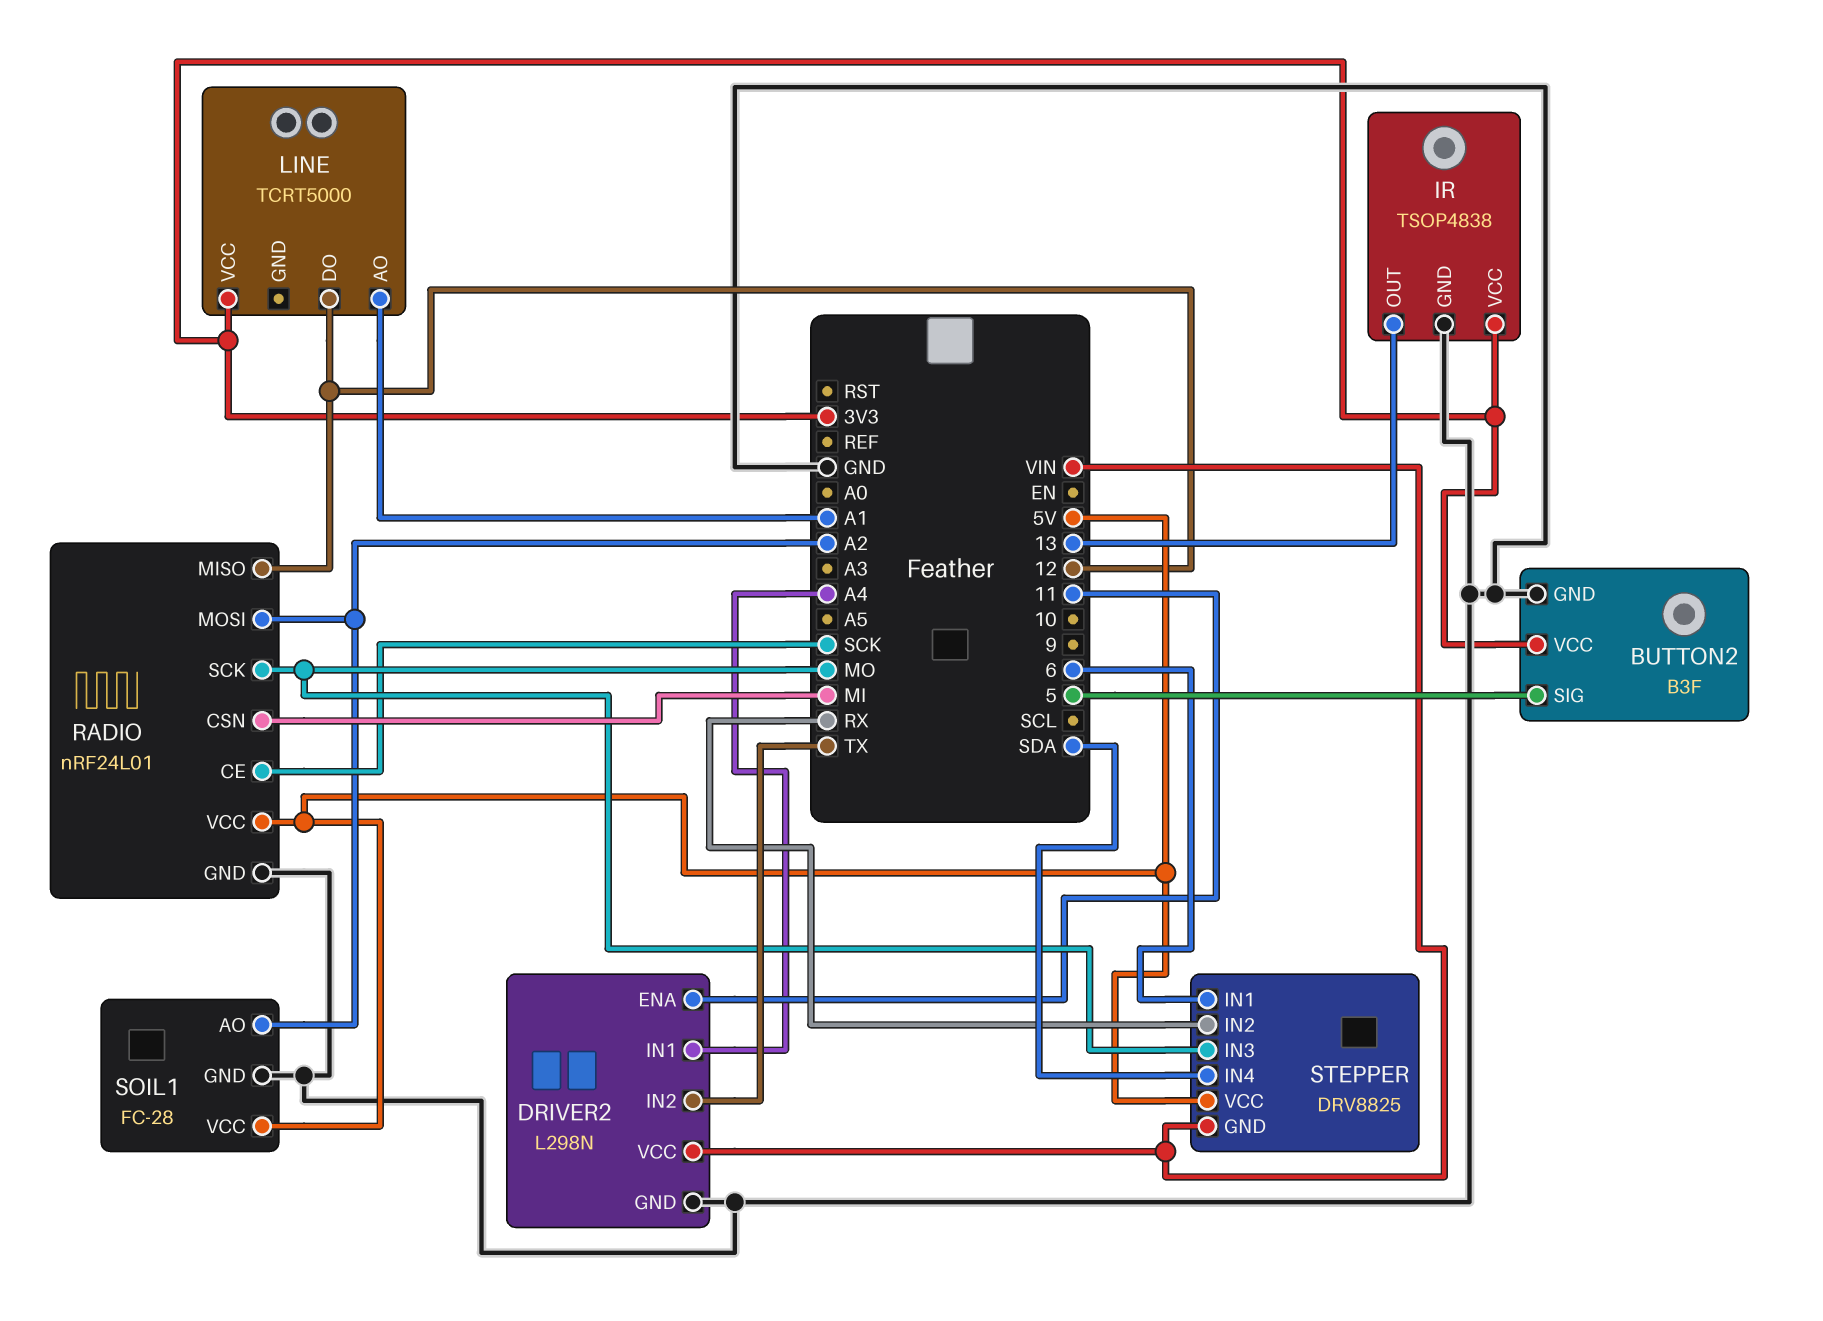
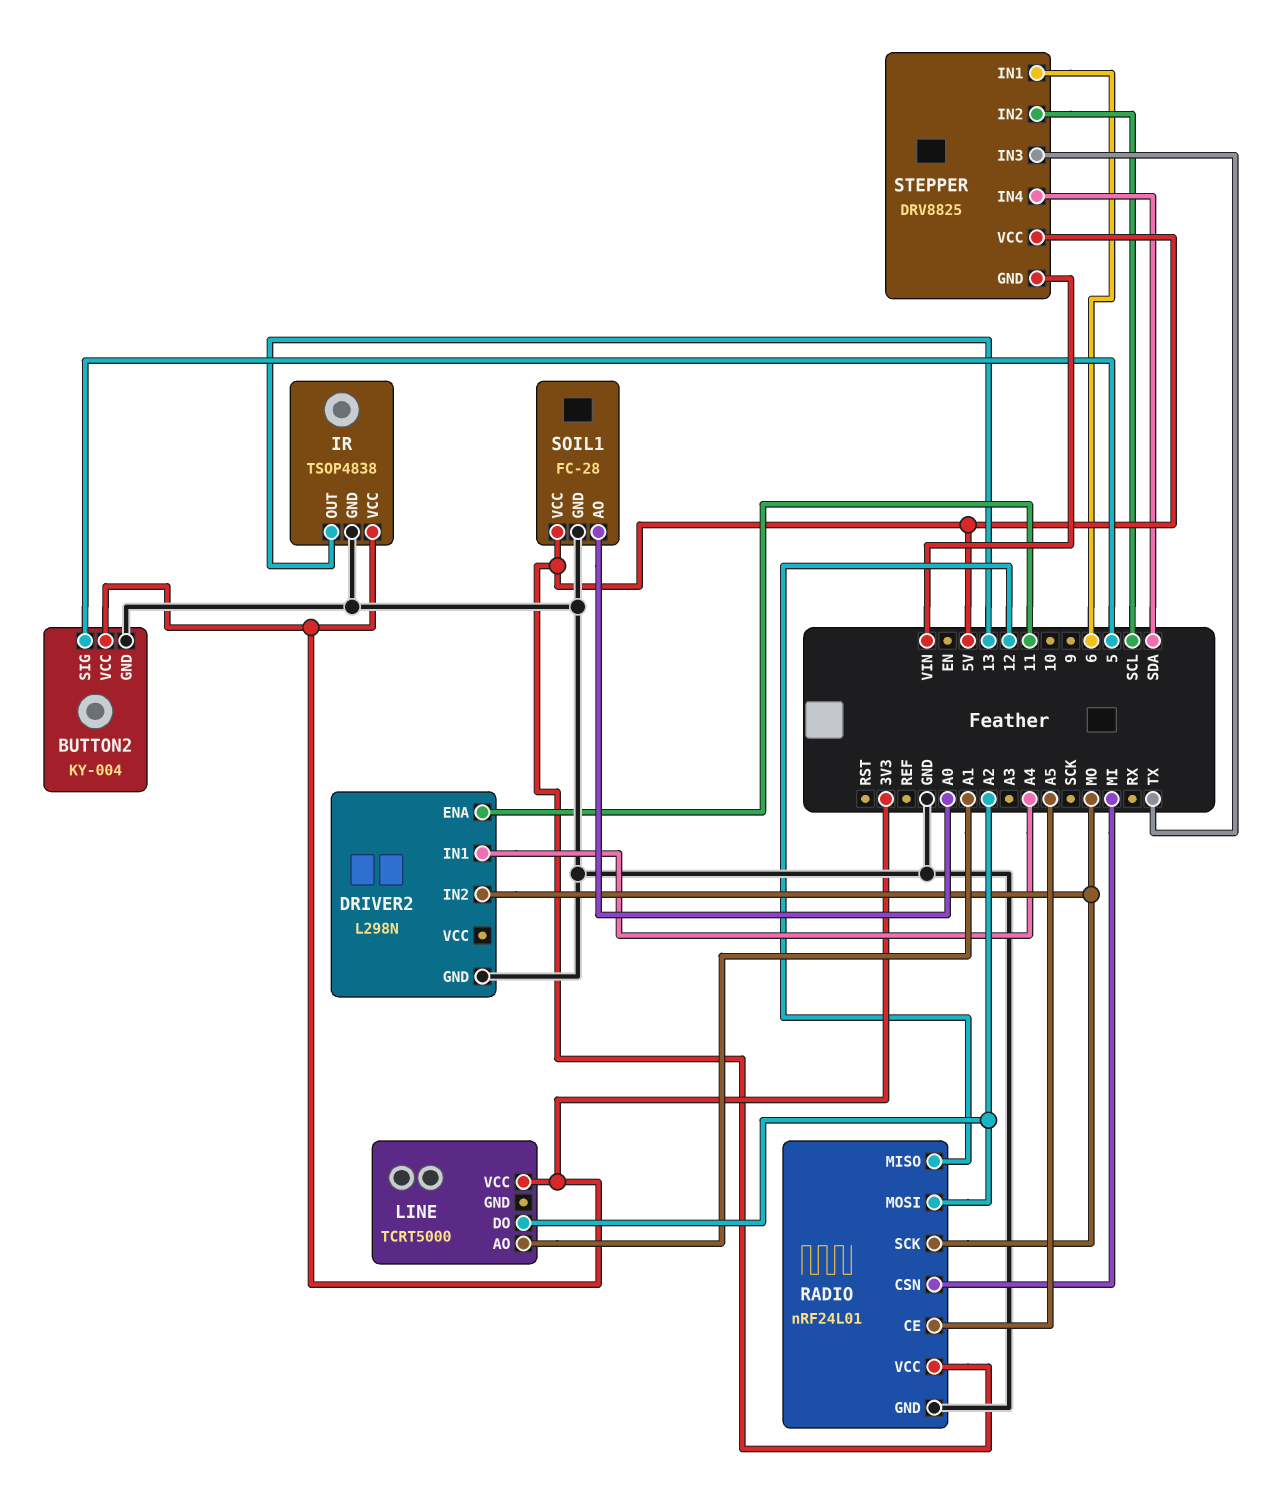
BUTTON2: B3F -> KY-004
DRIVER2 pin IN2: TX -> MO
DRIVER2 pin VCC: VIN -> none
LINE pin DO: 12 -> A2
RADIO pin CE: SCK -> A5
SOIL1 pin AO: A2 -> A0
STEPPER pin IN2: RX -> SCL
STEPPER pin IN3: MO -> TX

